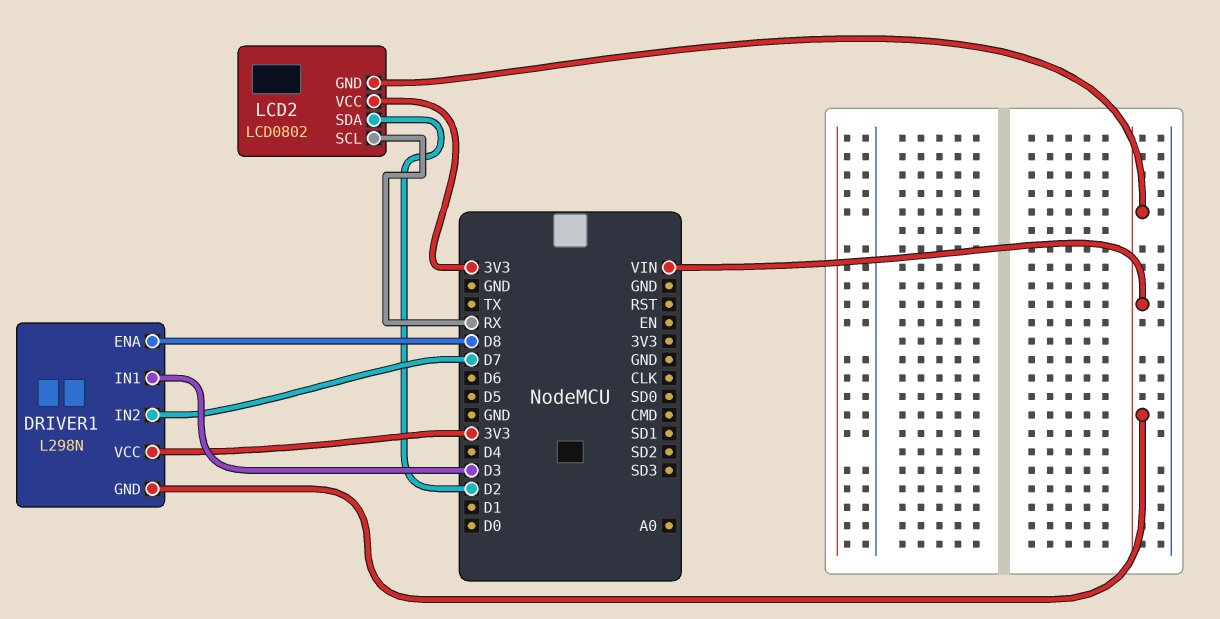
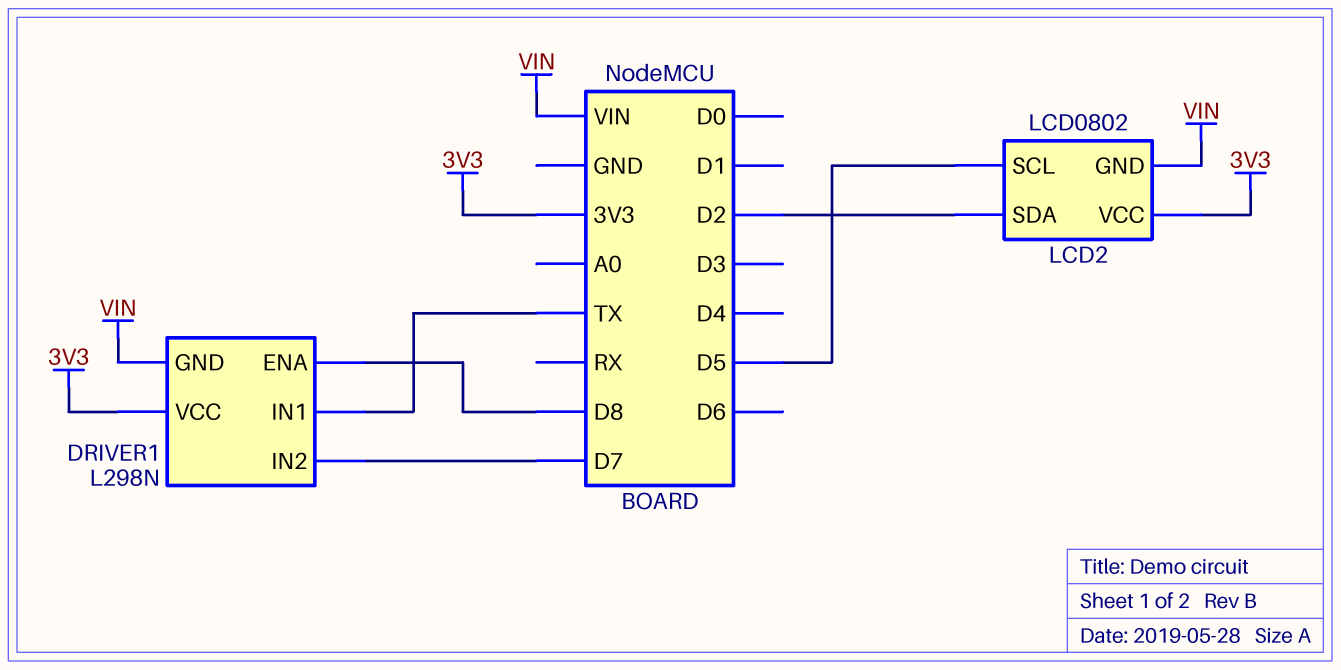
DRIVER1 pin IN1: D3 -> TX
LCD2 pin SCL: RX -> D5

